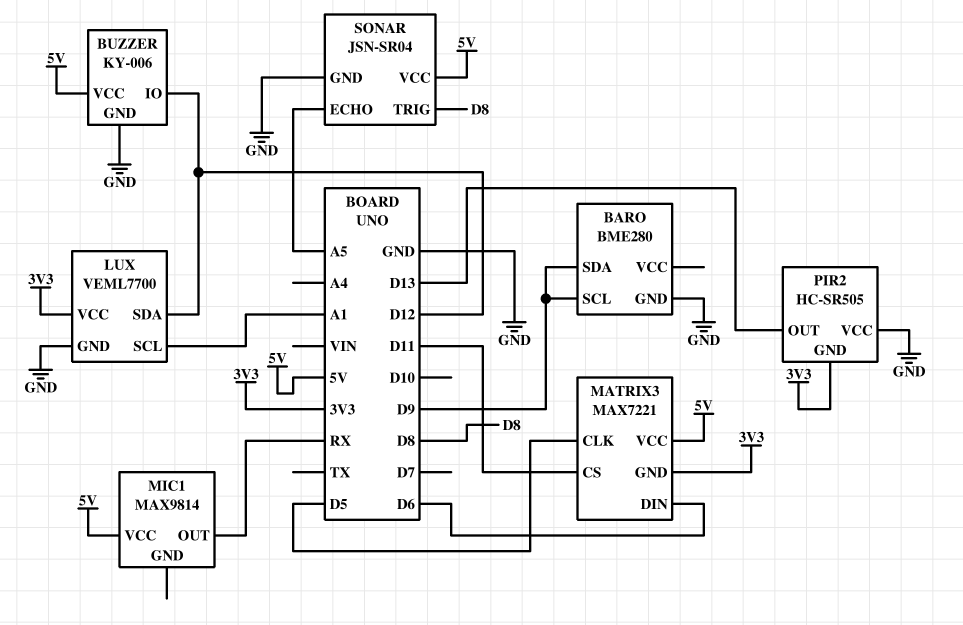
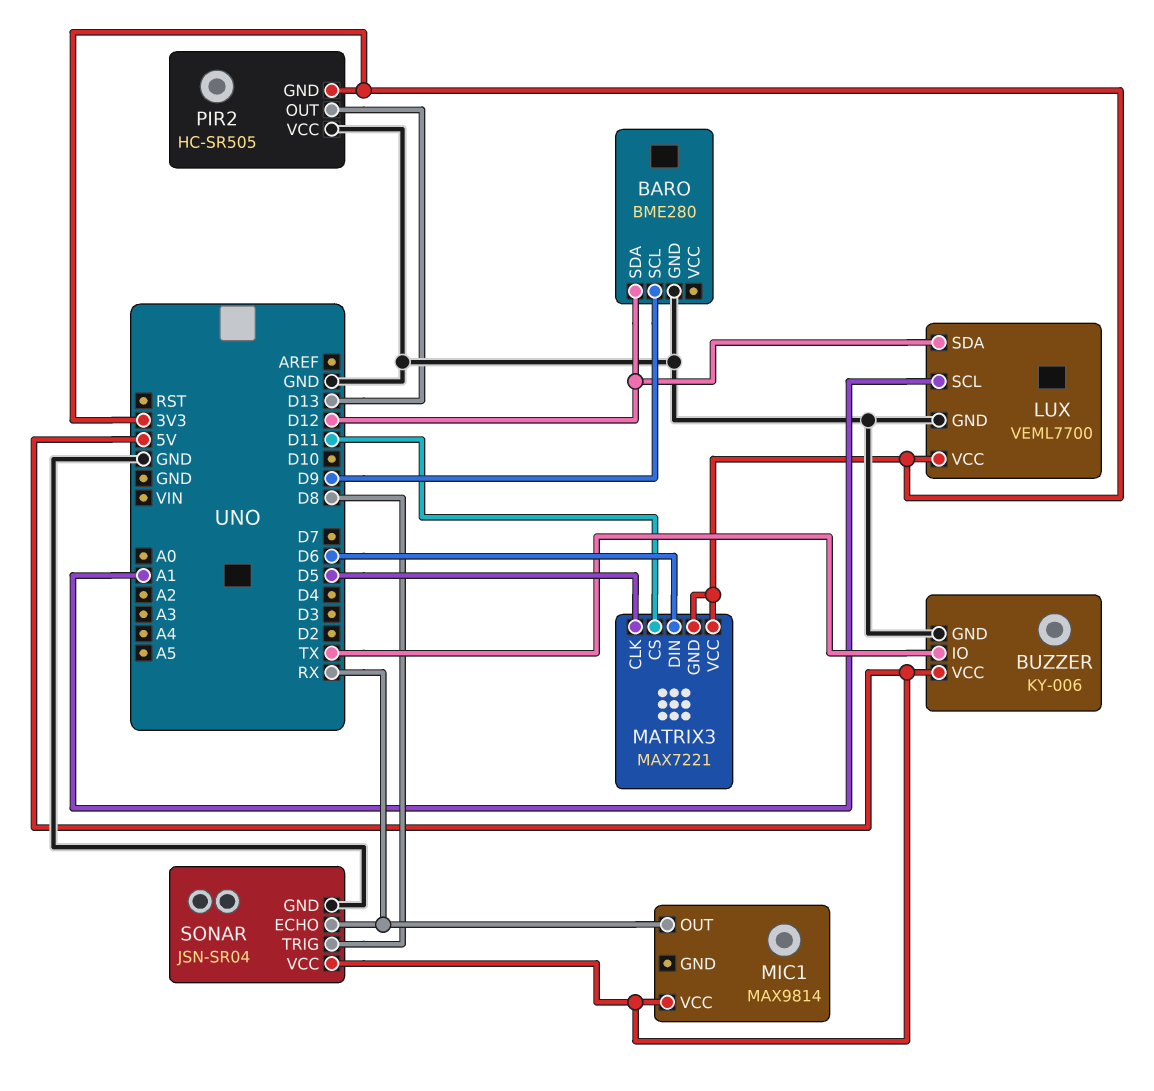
BARO pin SDA: D9 -> D12
BUZZER pin IO: D12 -> TX
MATRIX3 pin VCC: 5V -> 3V3
SONAR pin ECHO: A5 -> RX

